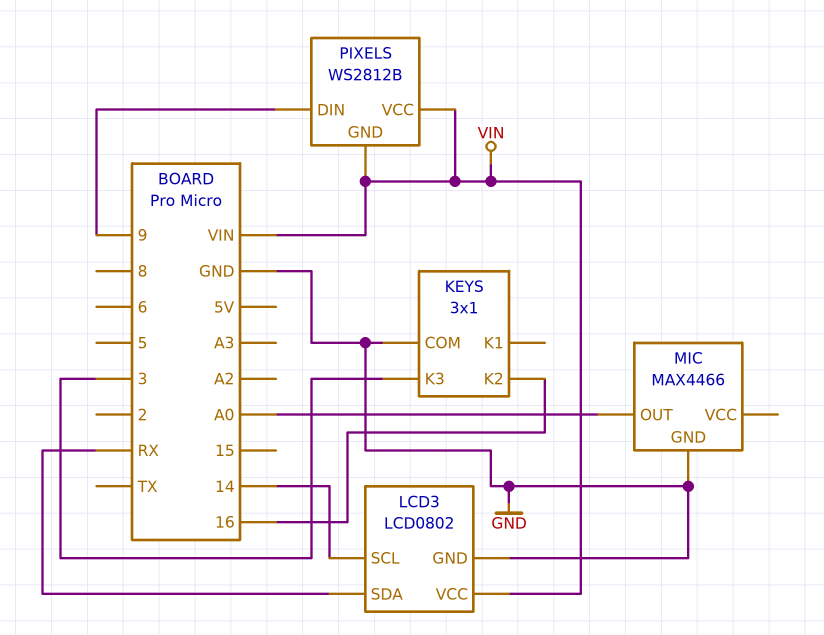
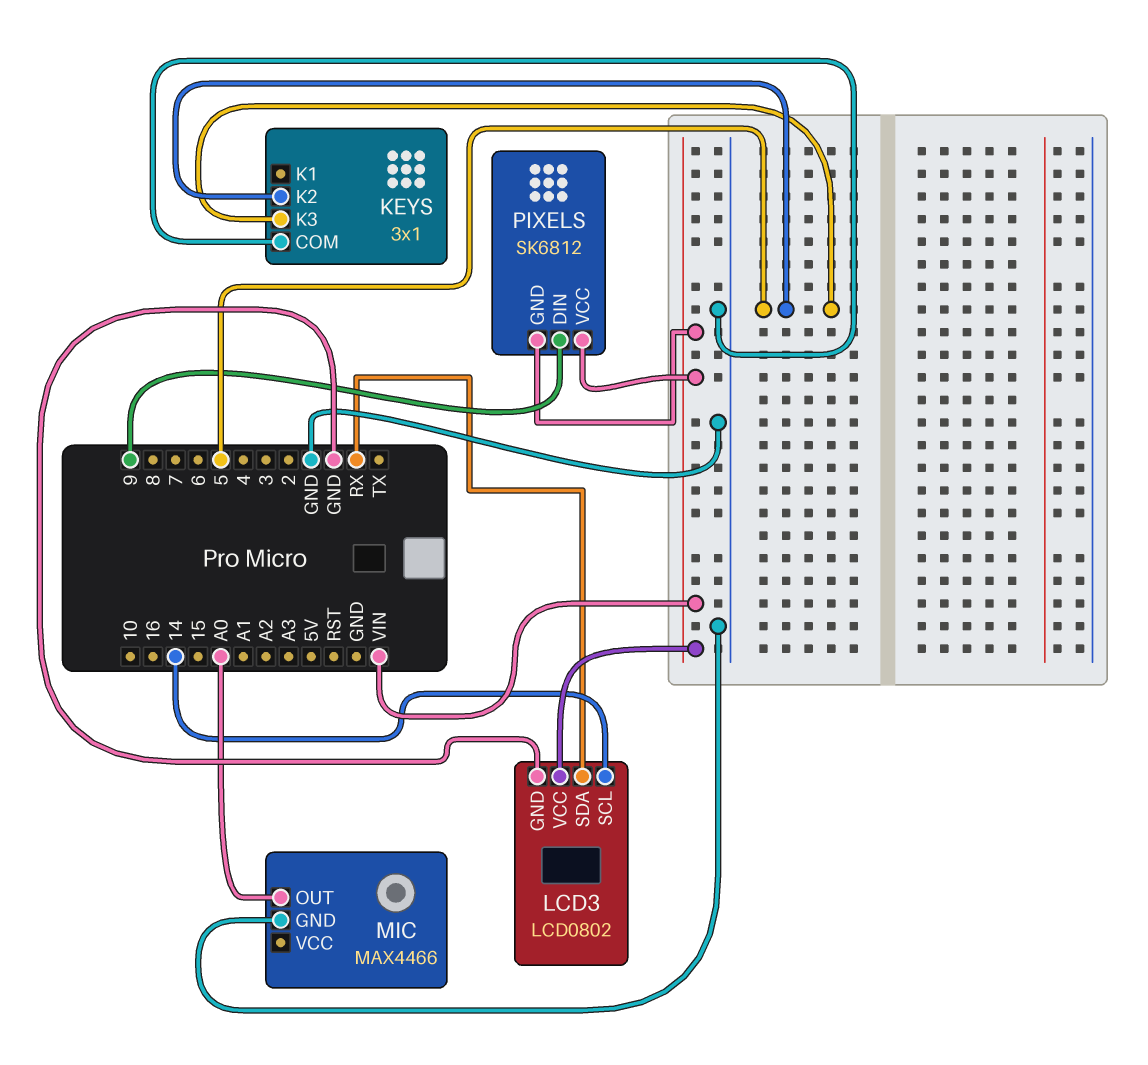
KEYS pin K2: 16 -> 5
KEYS pin K3: 3 -> 5
PIXELS: WS2812B -> SK6812

